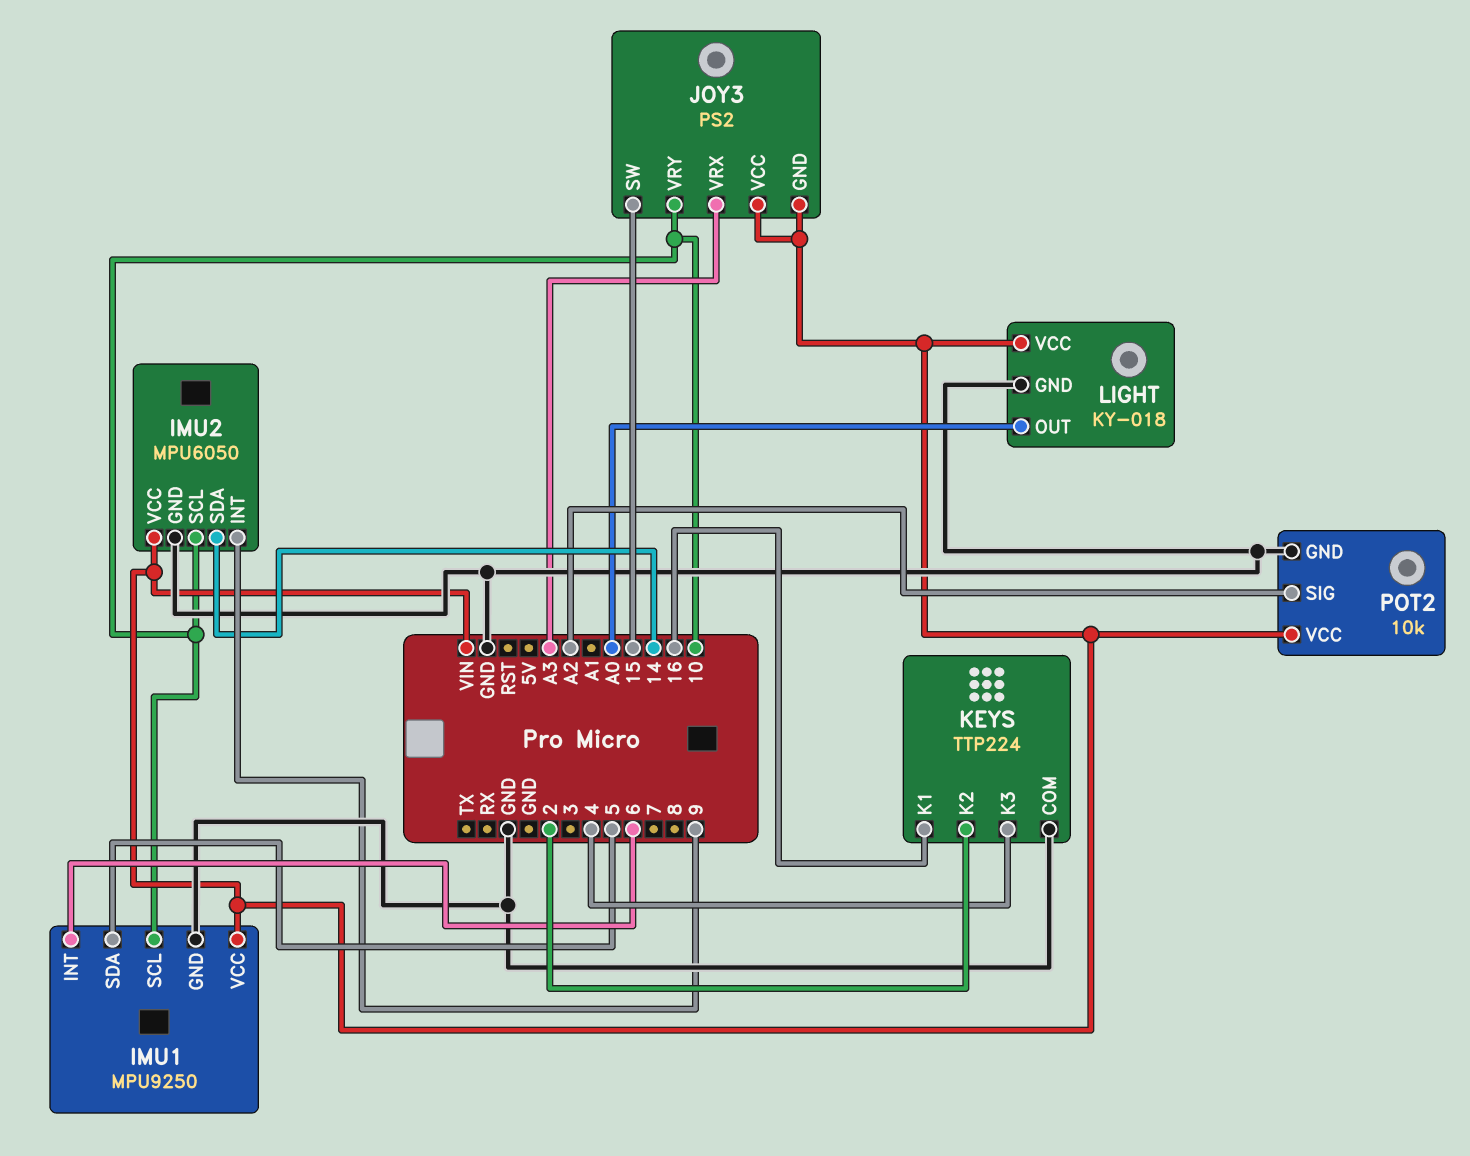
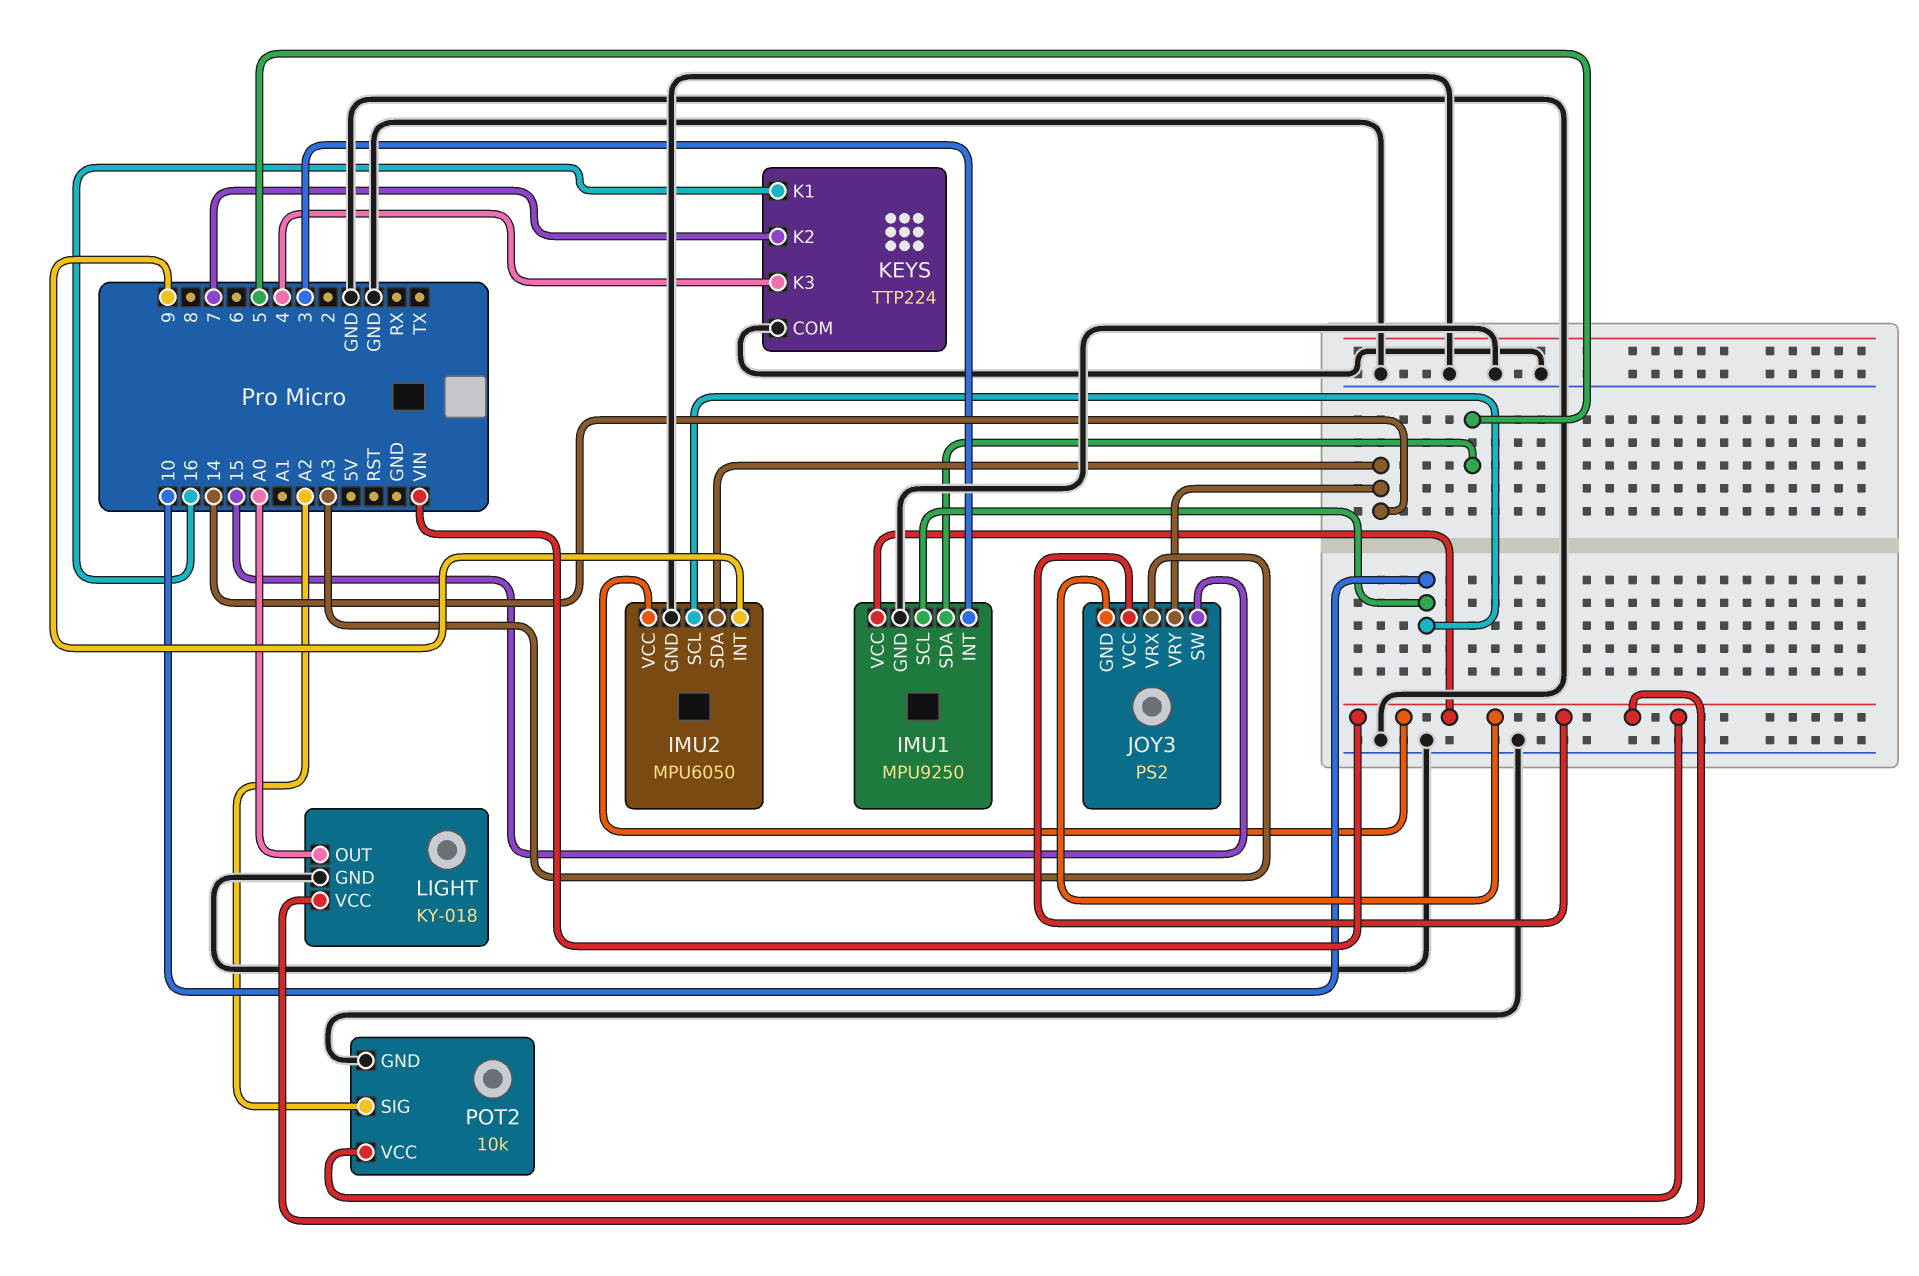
IMU1 pin INT: 6 -> 3
JOY3 pin VRY: 10 -> 14
KEYS pin K2: 2 -> 7

